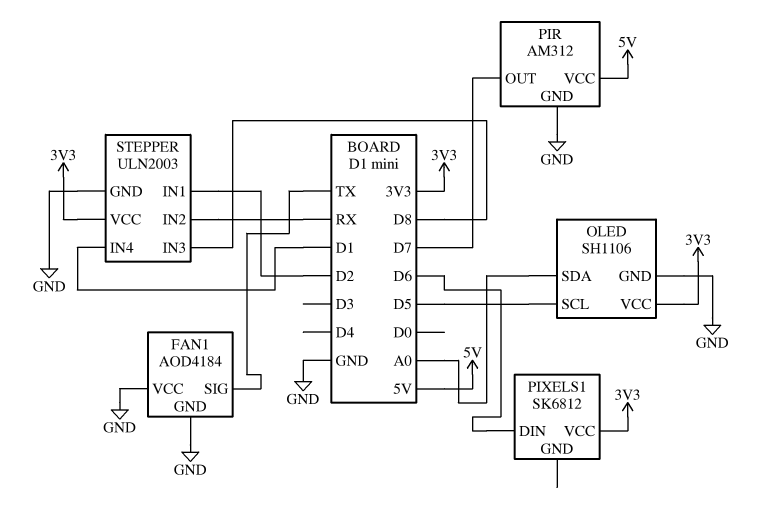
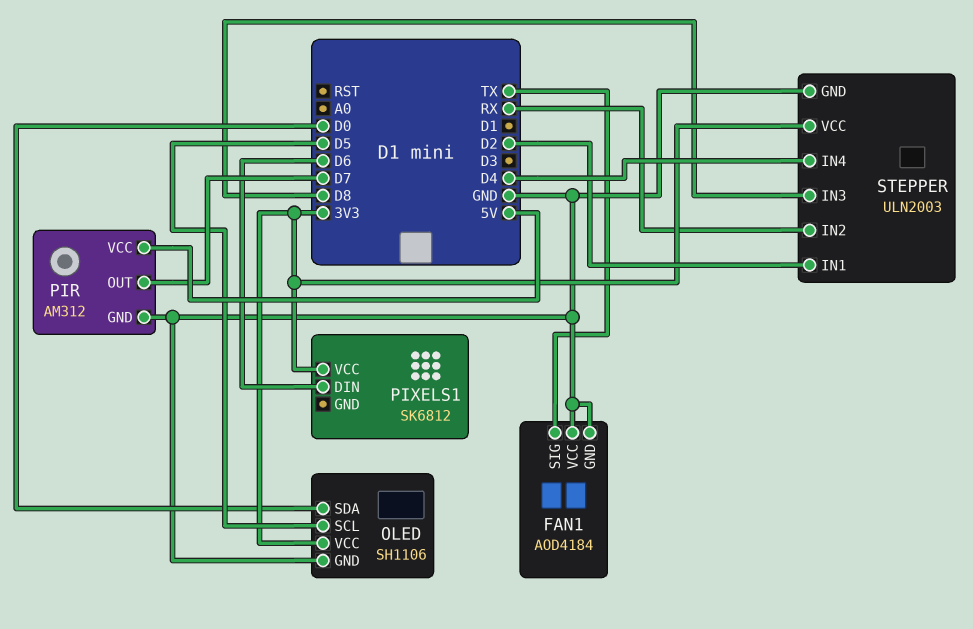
OLED pin SDA: A0 -> D0
STEPPER pin IN4: D1 -> D4

